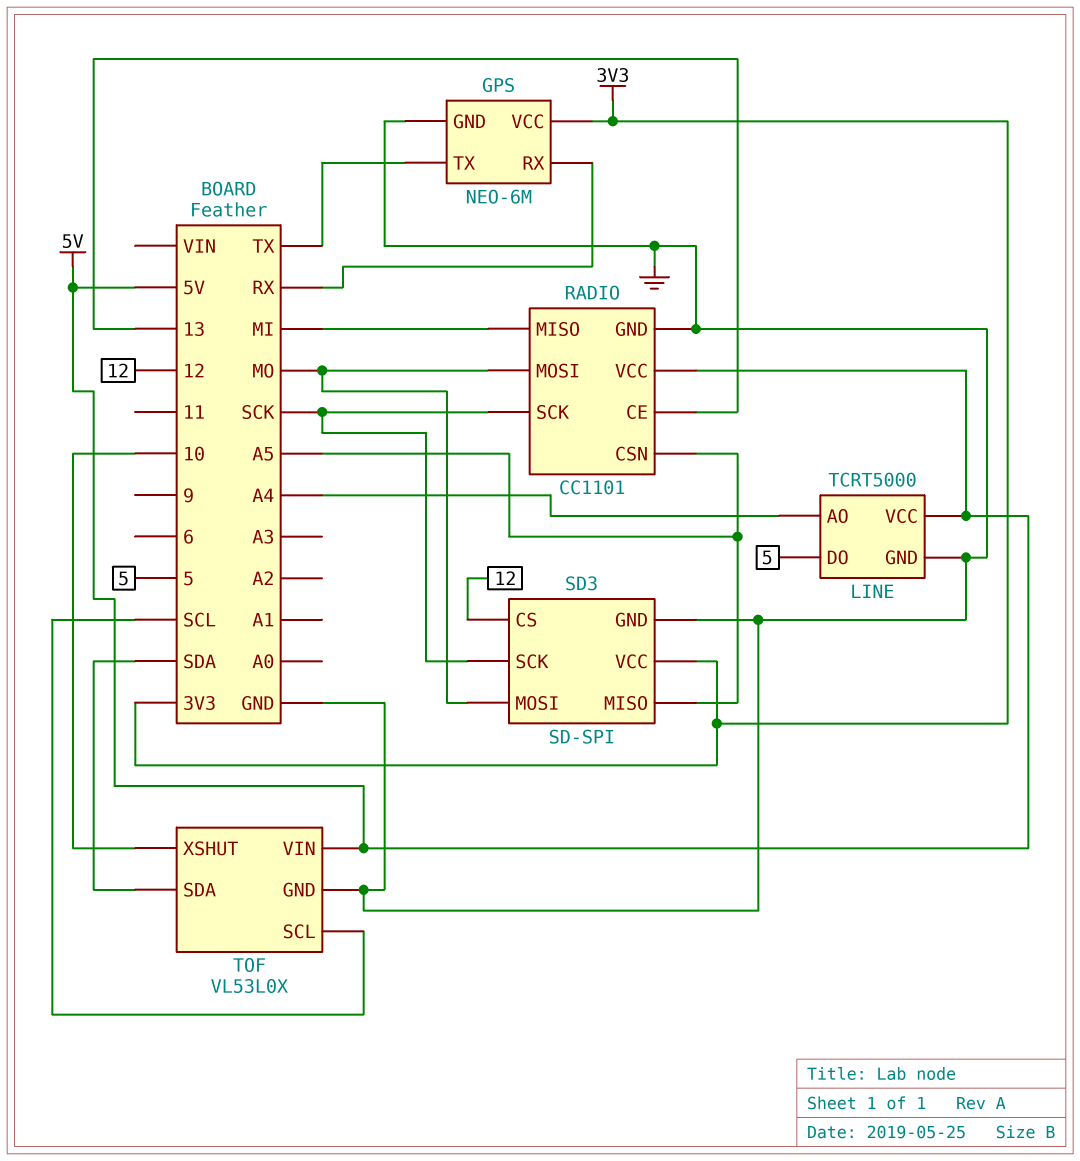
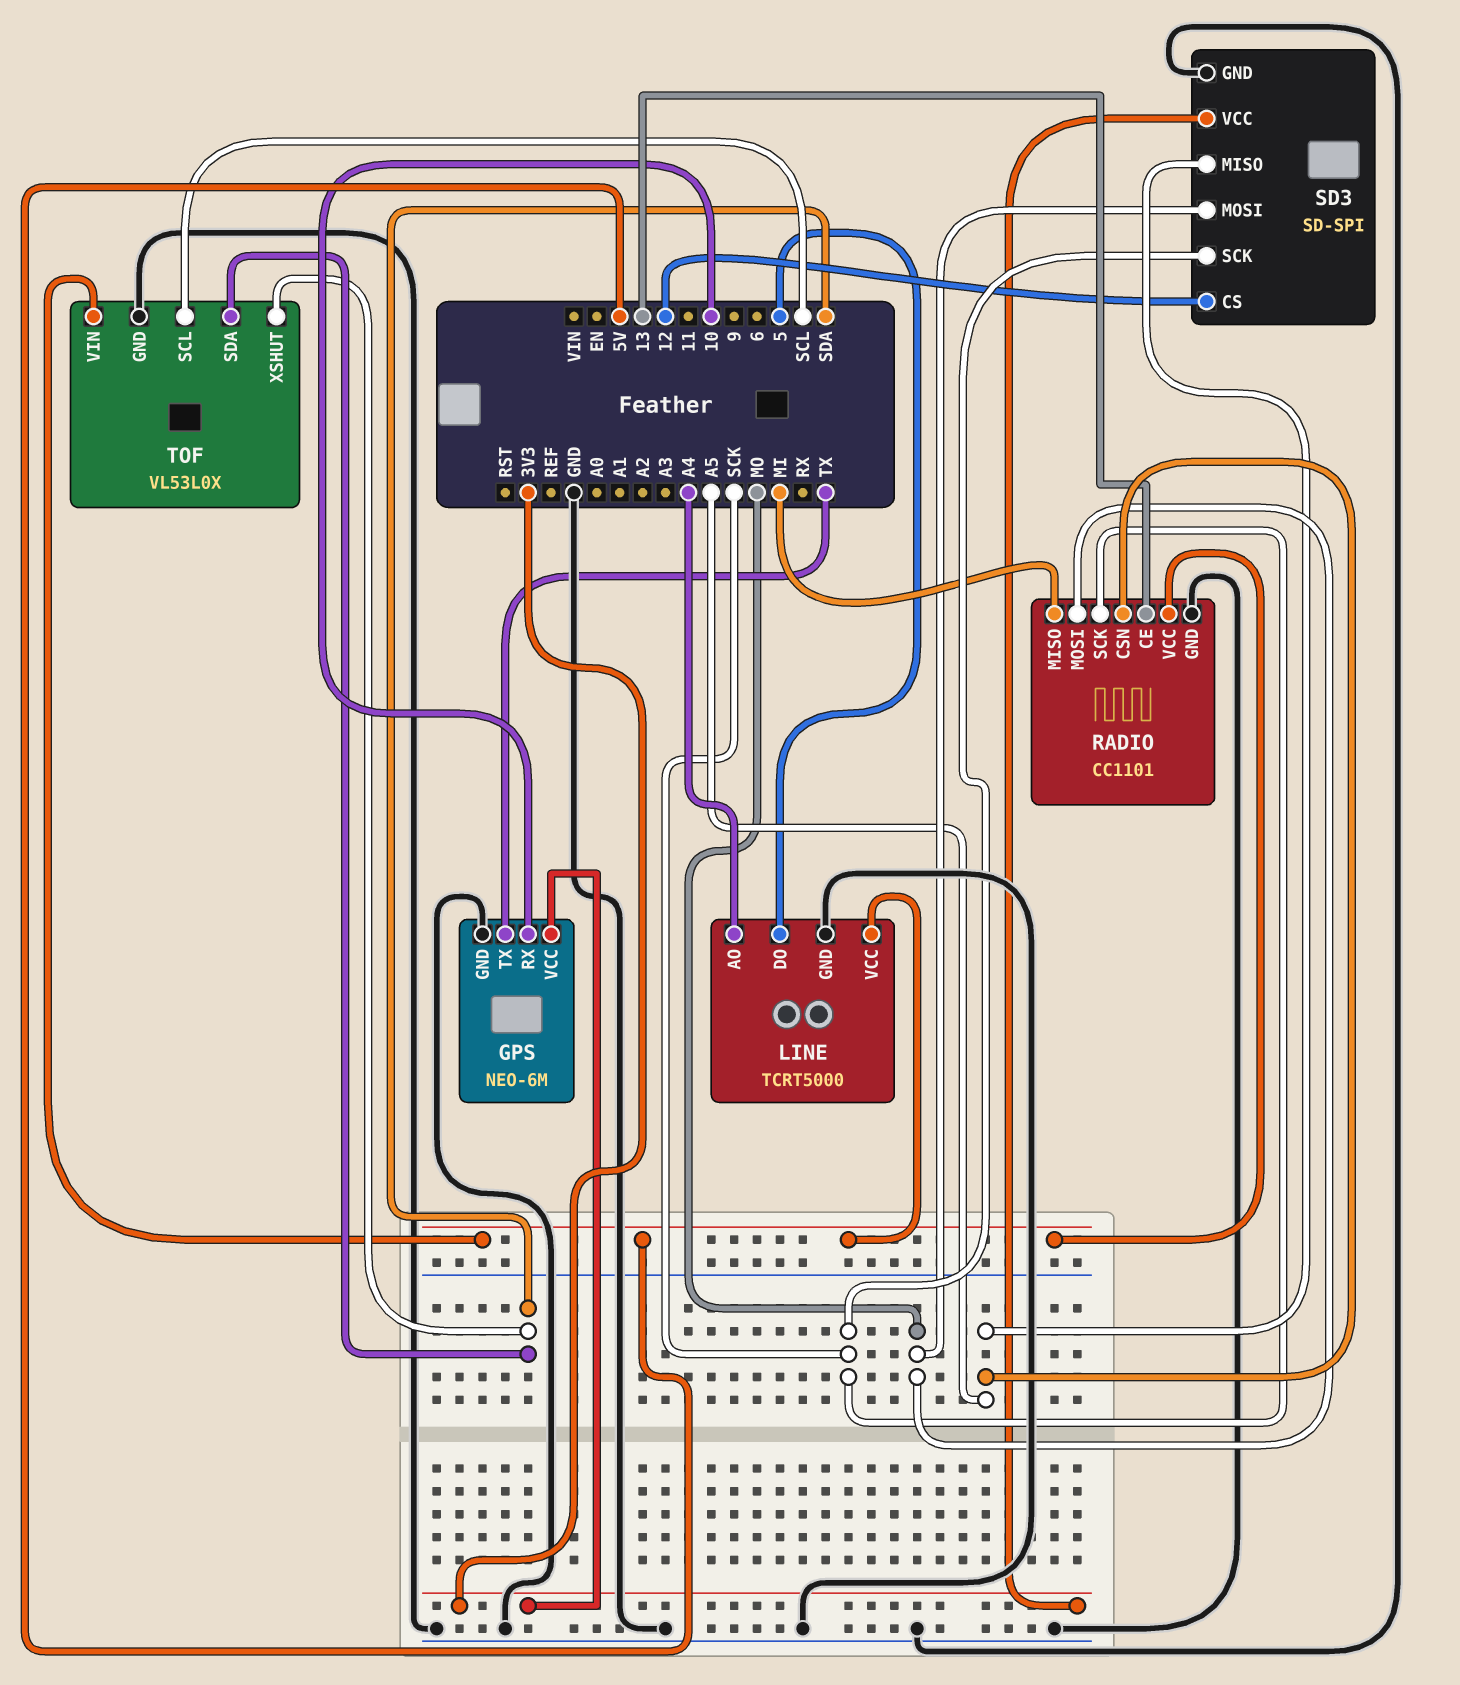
GPS pin RX: RX -> 10
TOF pin XSHUT: 10 -> SDA

